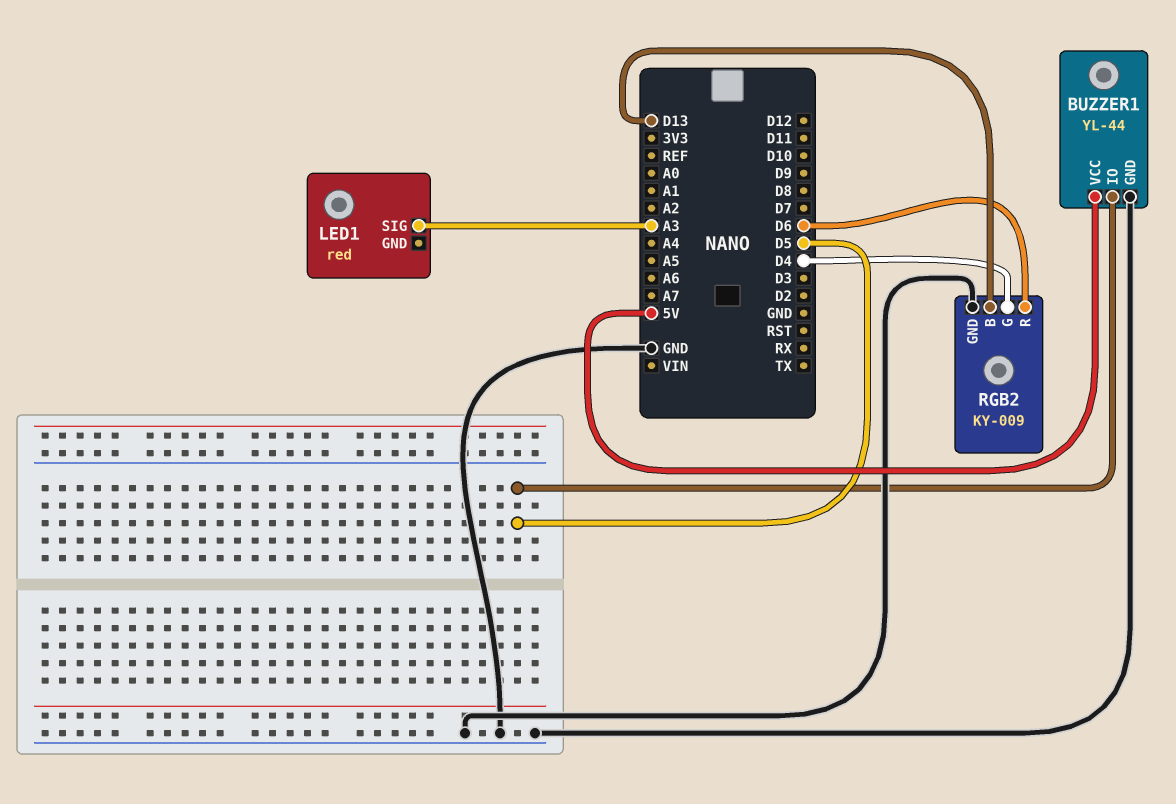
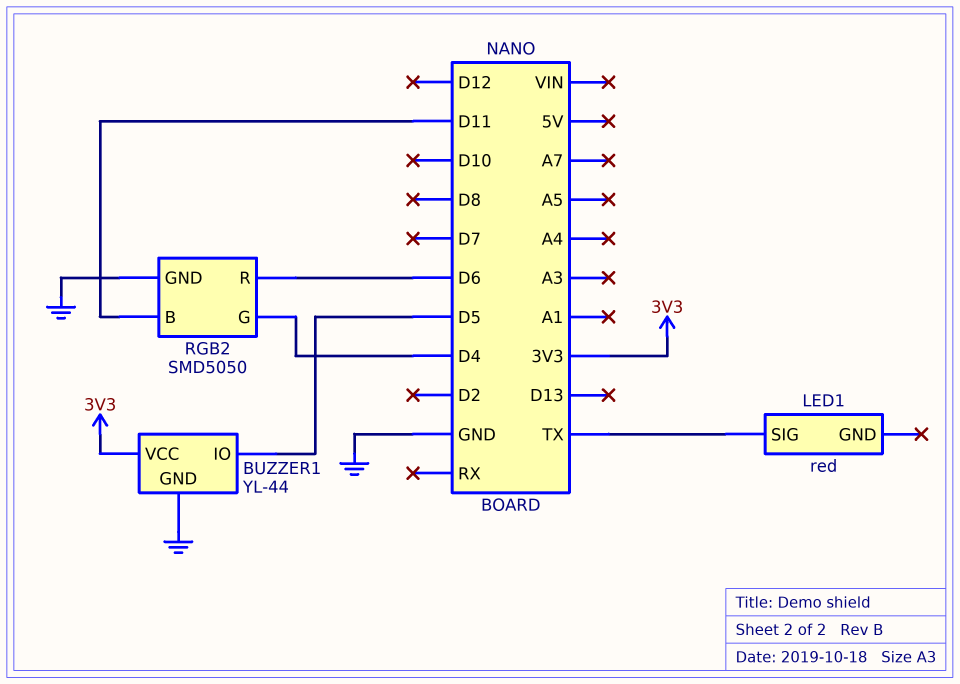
BUZZER1 pin VCC: 5V -> 3V3
LED1 pin SIG: A3 -> TX
RGB2: KY-009 -> SMD5050
RGB2 pin B: D13 -> D11

